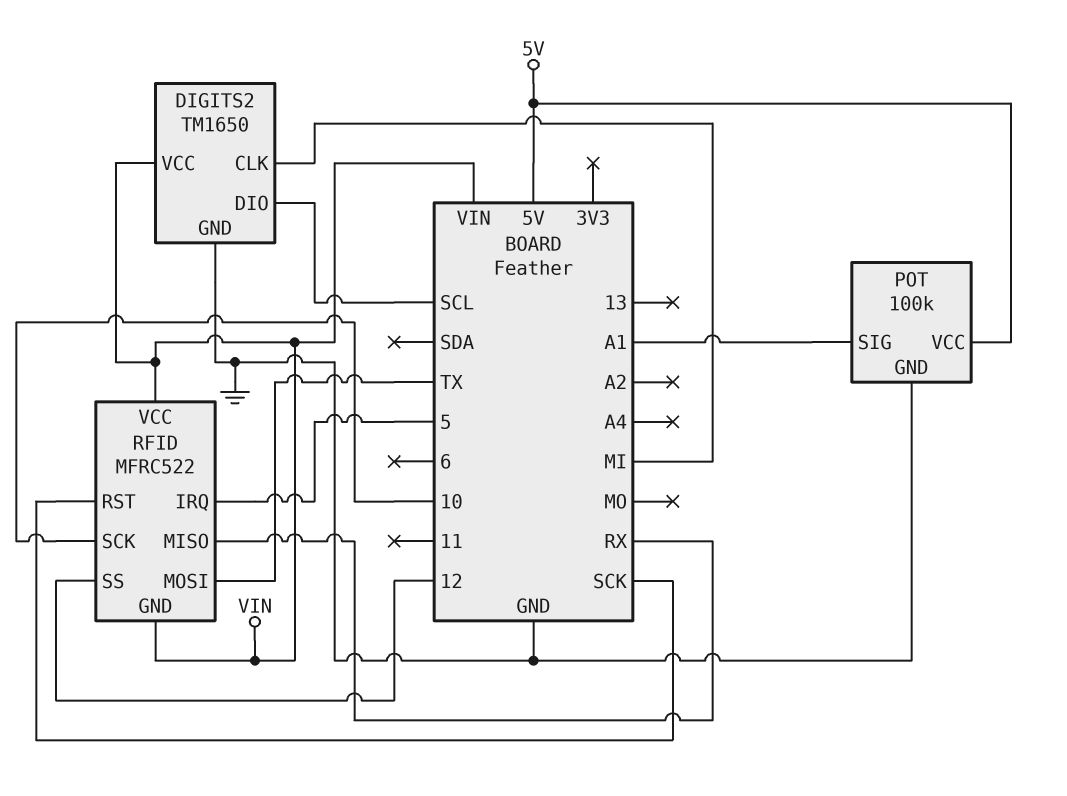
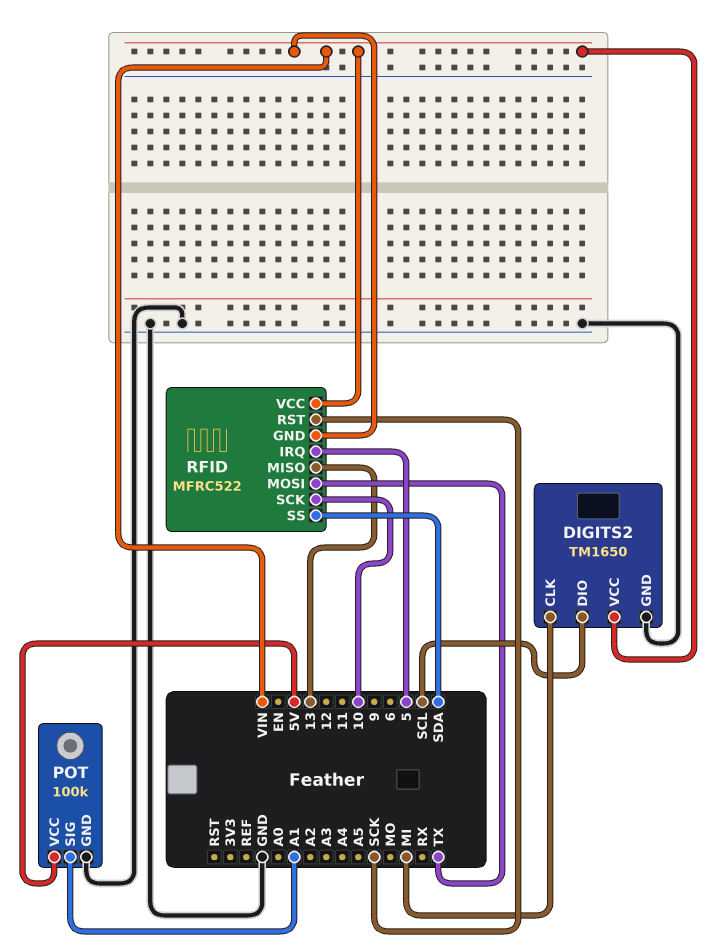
RFID pin MISO: RX -> 13
RFID pin SS: 12 -> SDA

